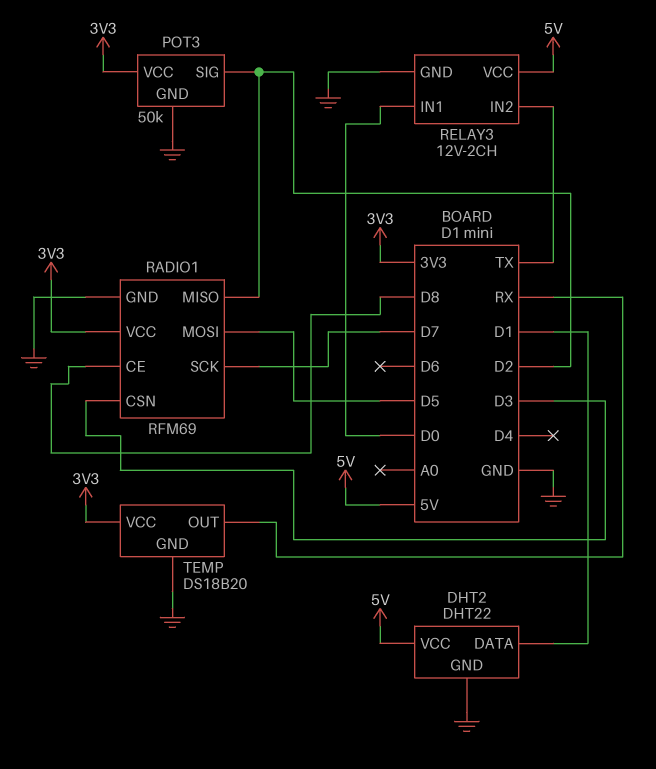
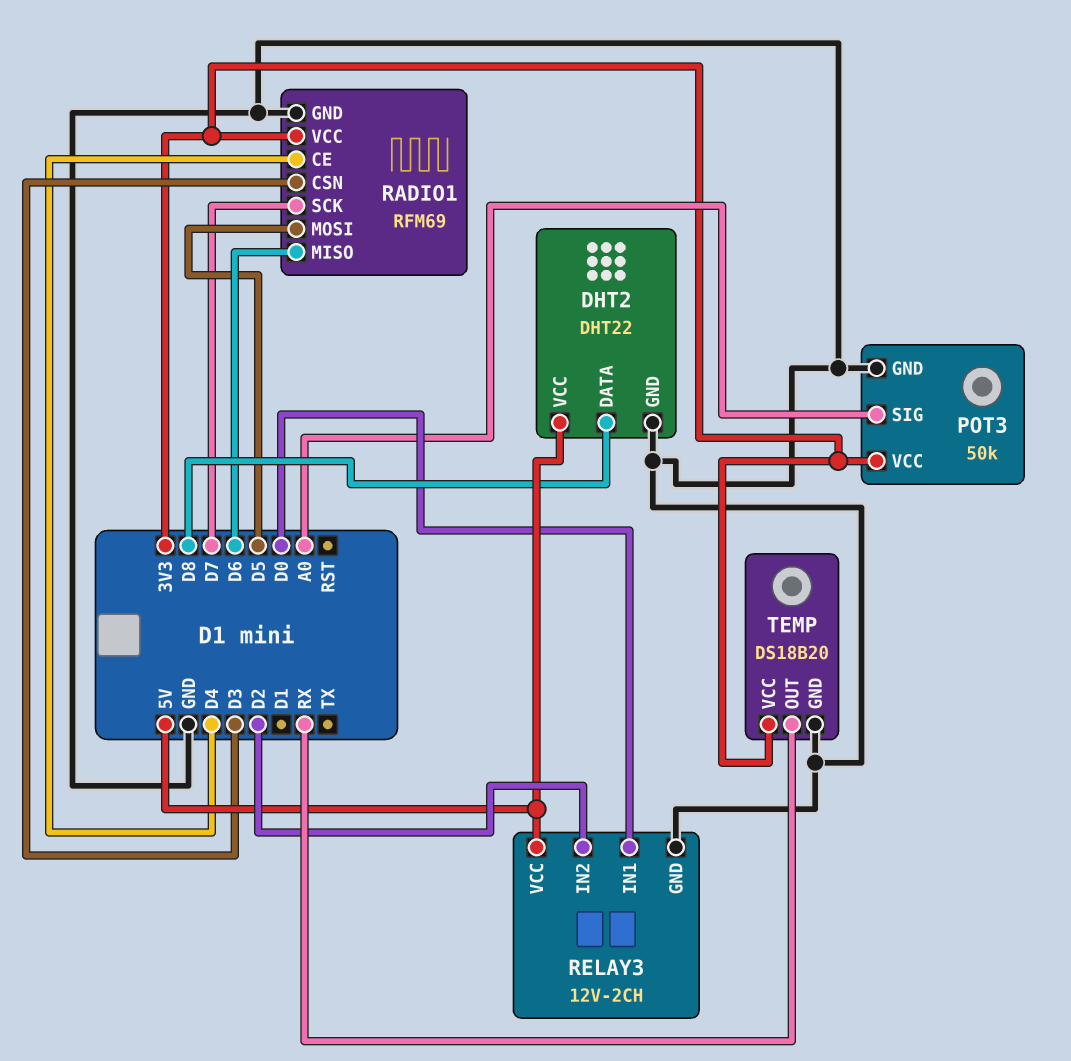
DHT2 pin DATA: D1 -> D8
POT3 pin SIG: D2 -> A0
RADIO1 pin CE: D8 -> D4
RADIO1 pin MISO: D2 -> D6
RELAY3 pin IN2: TX -> D2

